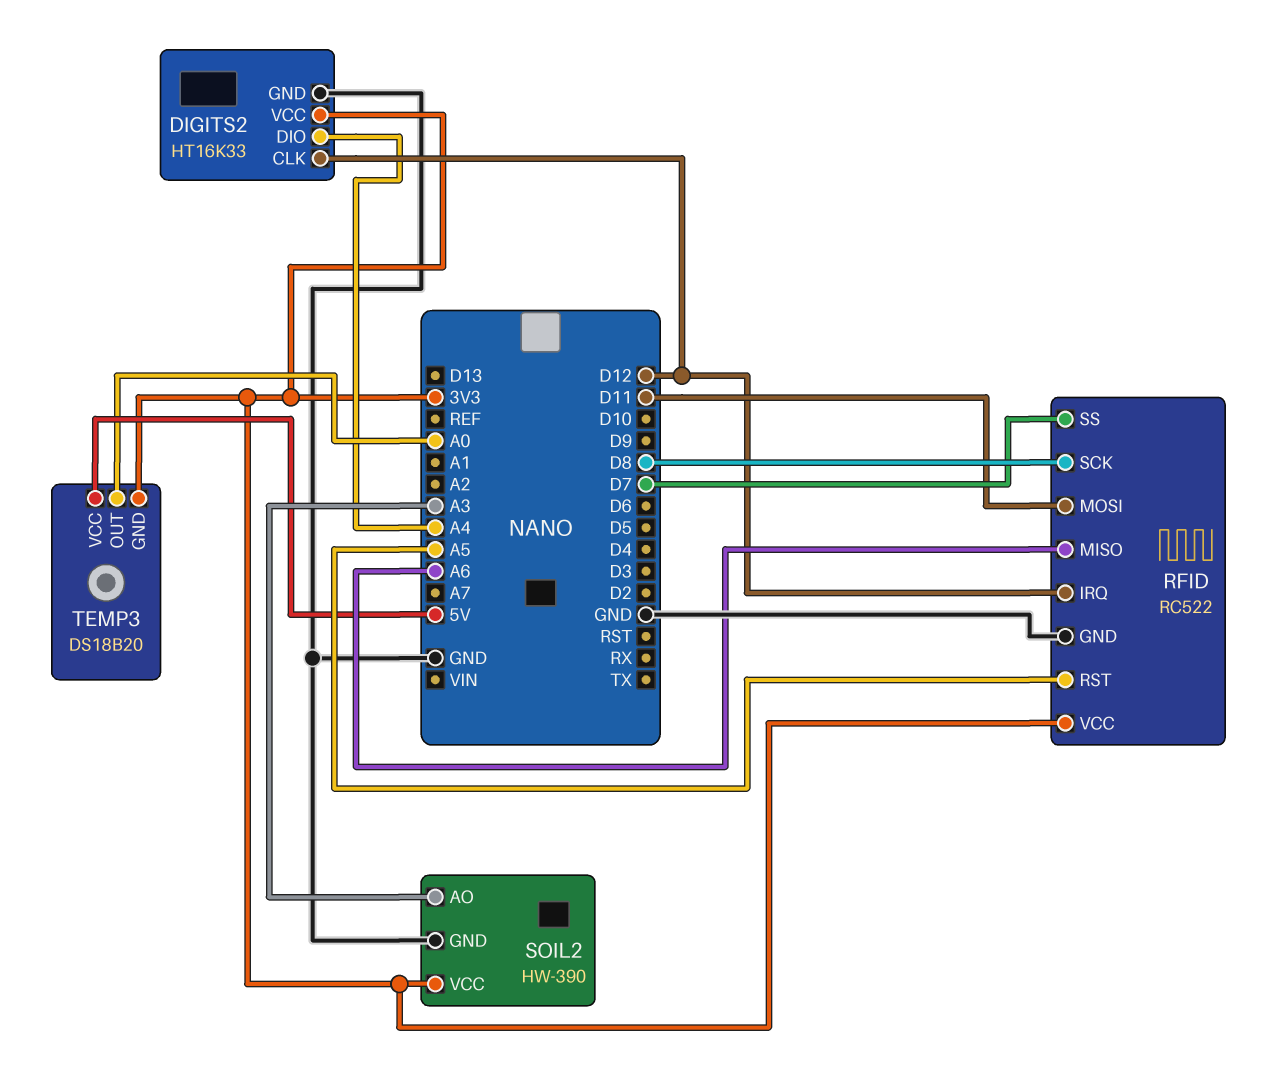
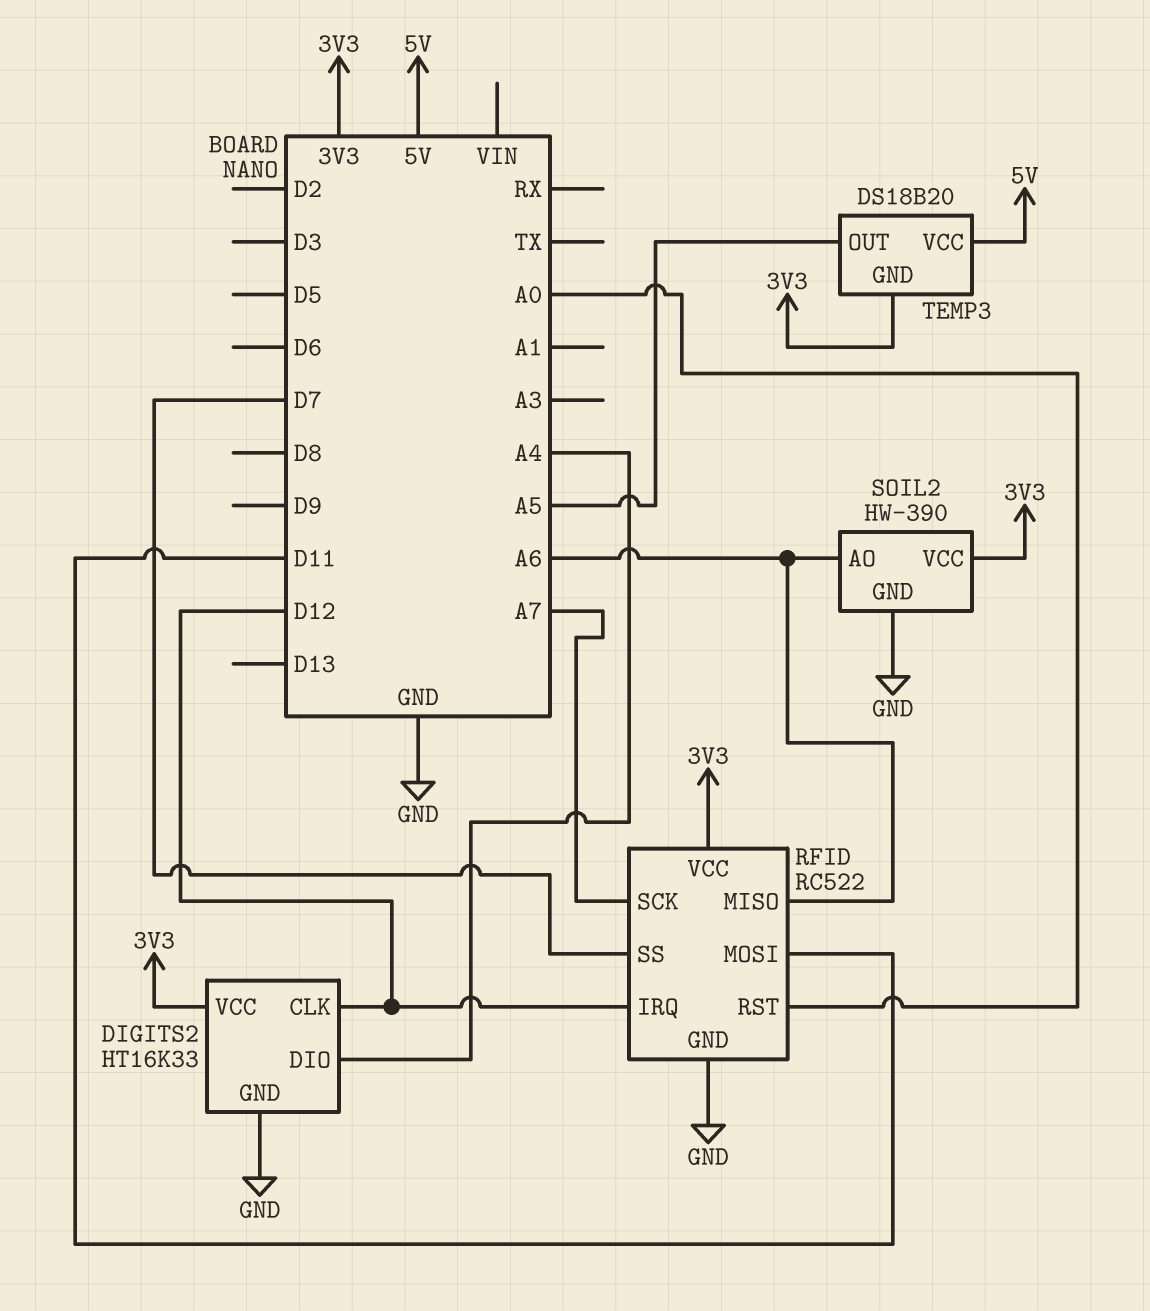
RFID pin RST: A5 -> A0
RFID pin SCK: D8 -> A7
SOIL2 pin AO: A3 -> A6
TEMP3 pin OUT: A0 -> A5

